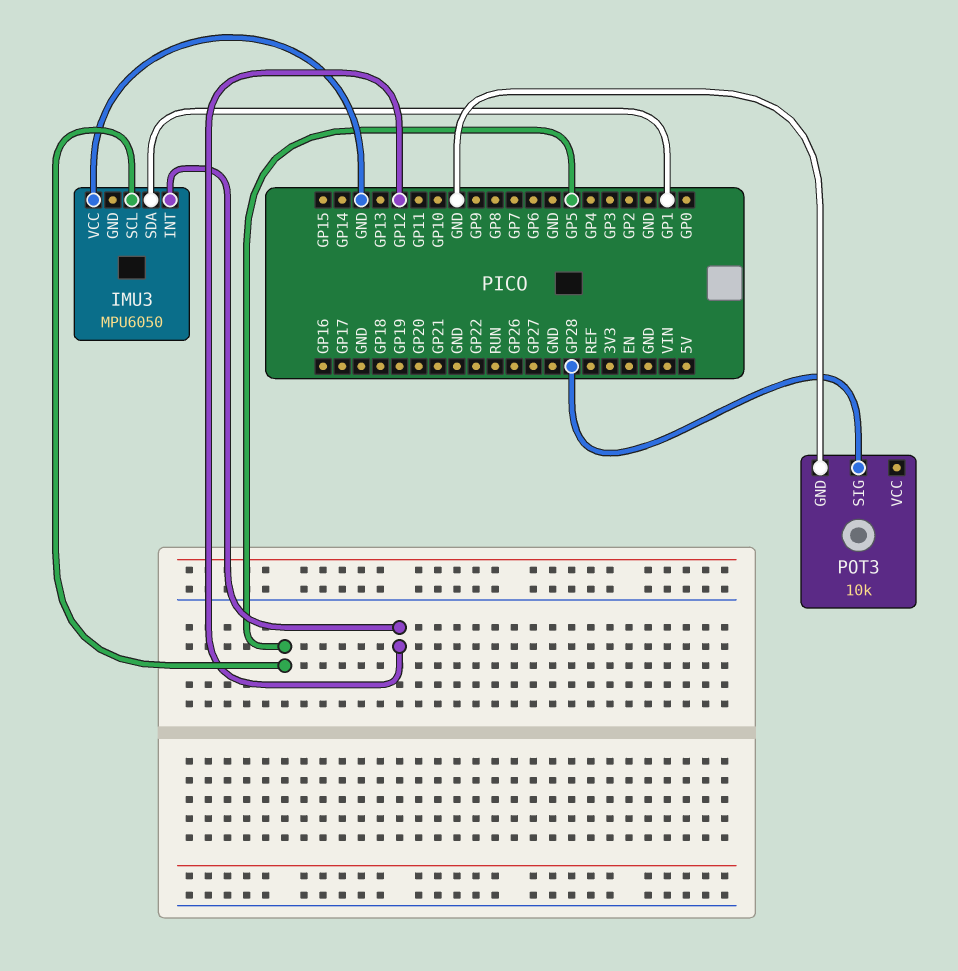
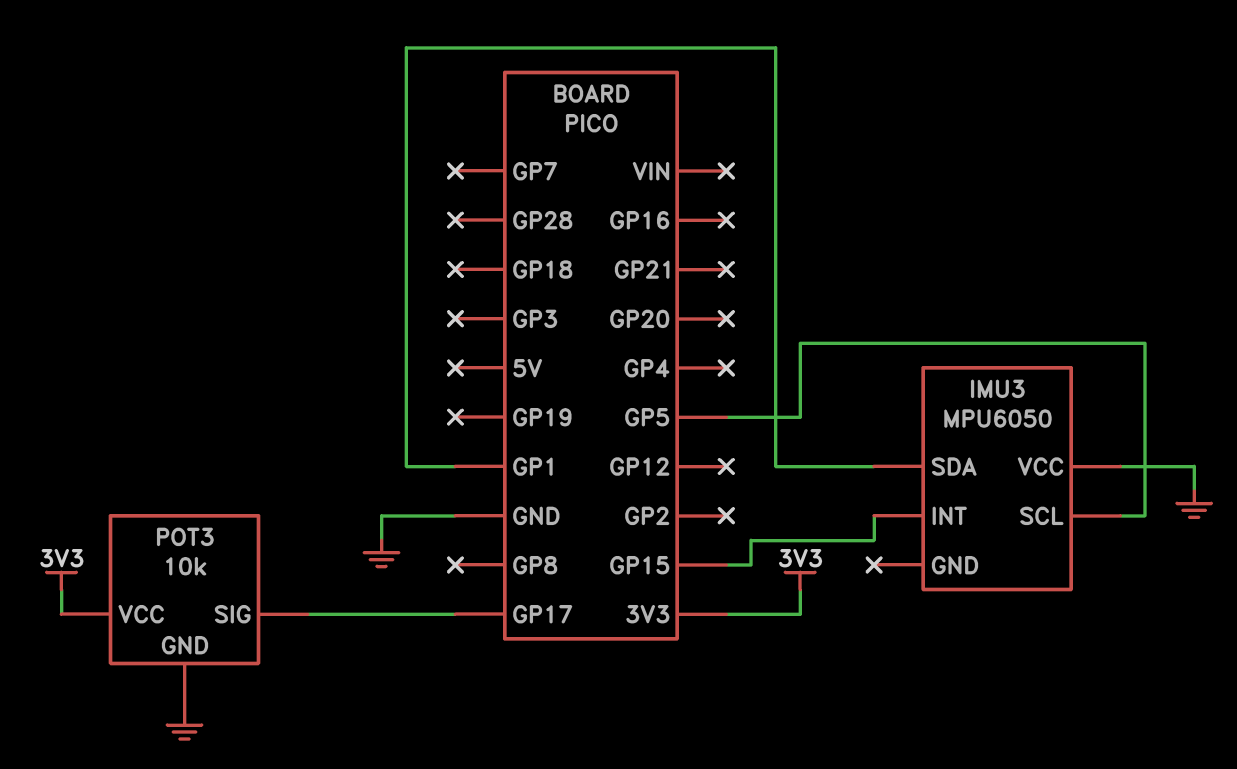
IMU3 pin INT: GP12 -> GP15
POT3 pin SIG: GP28 -> GP17
POT3 pin VCC: none -> 3V3

